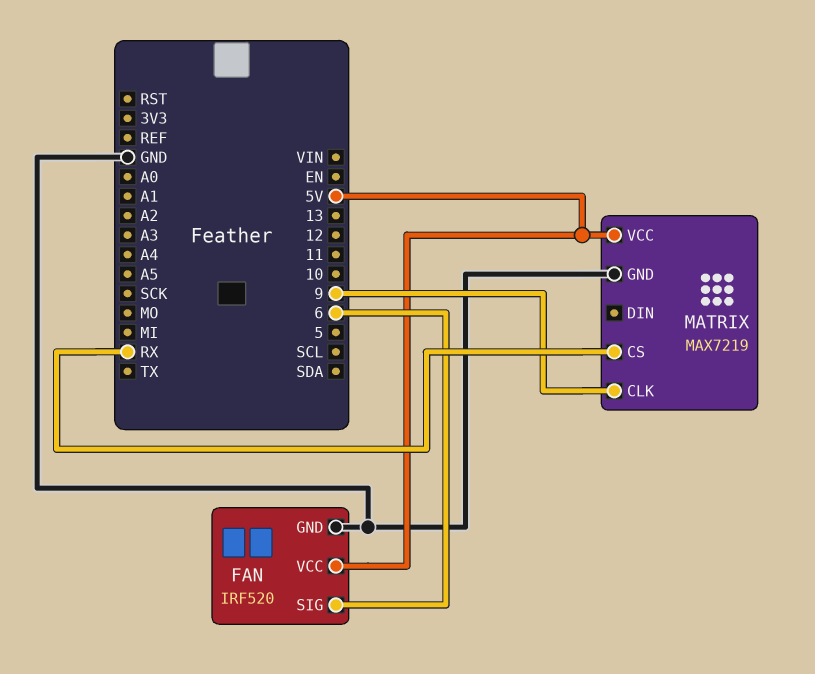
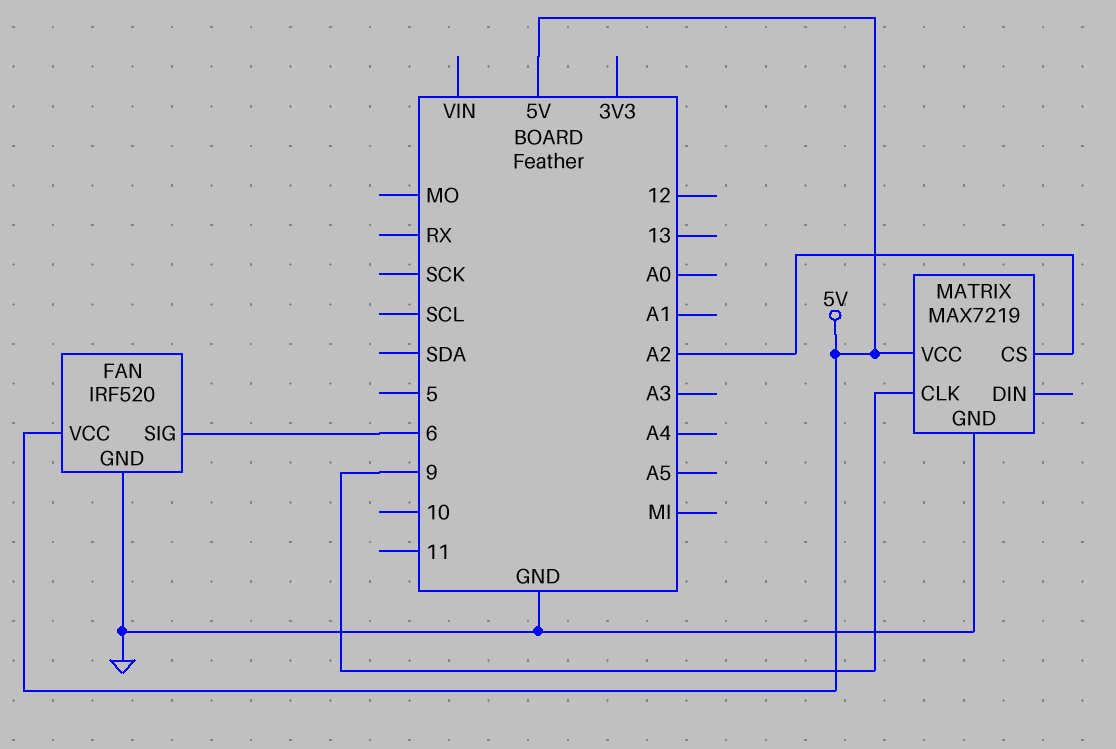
MATRIX pin CS: RX -> A2

